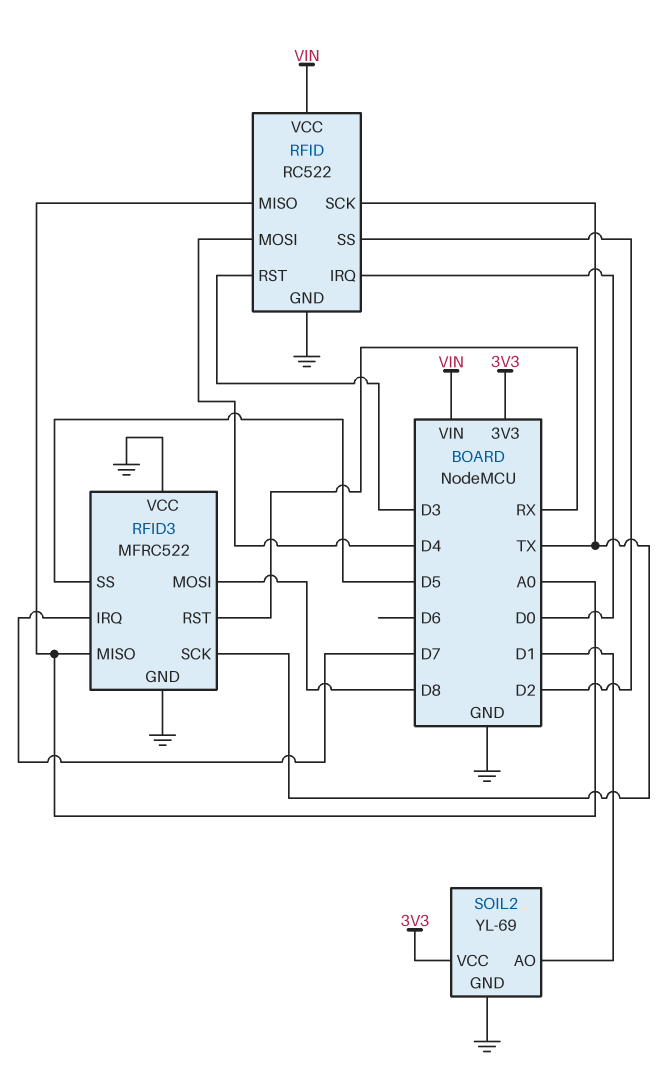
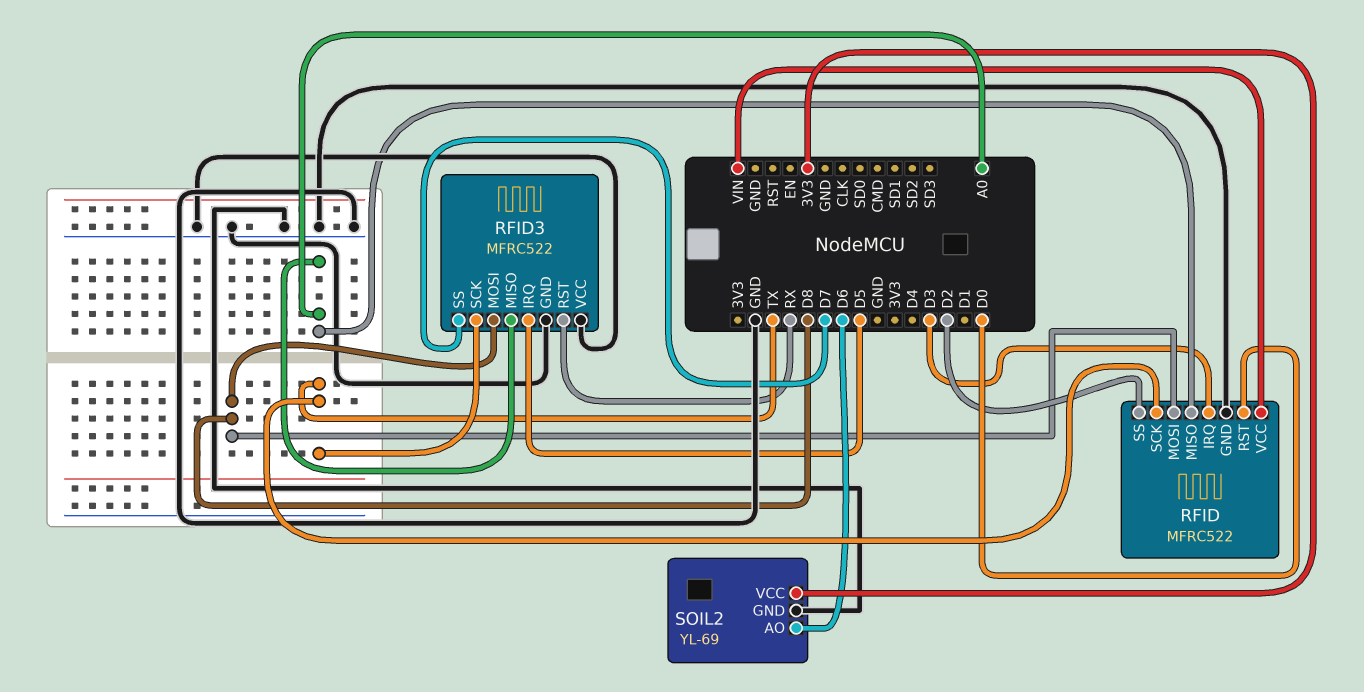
RFID: RC522 -> MFRC522
RFID pin IRQ: D0 -> D3
RFID pin MOSI: D4 -> D8
RFID pin RST: D3 -> D0
RFID3 pin IRQ: D7 -> D5
RFID3 pin SS: D5 -> D7
SOIL2 pin AO: D1 -> D6

